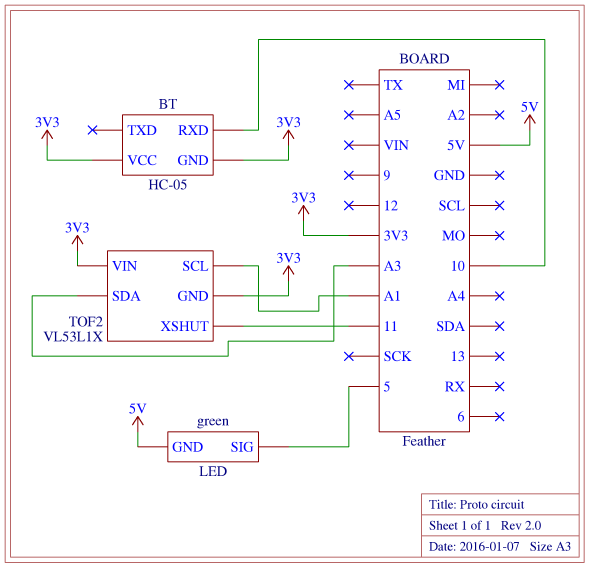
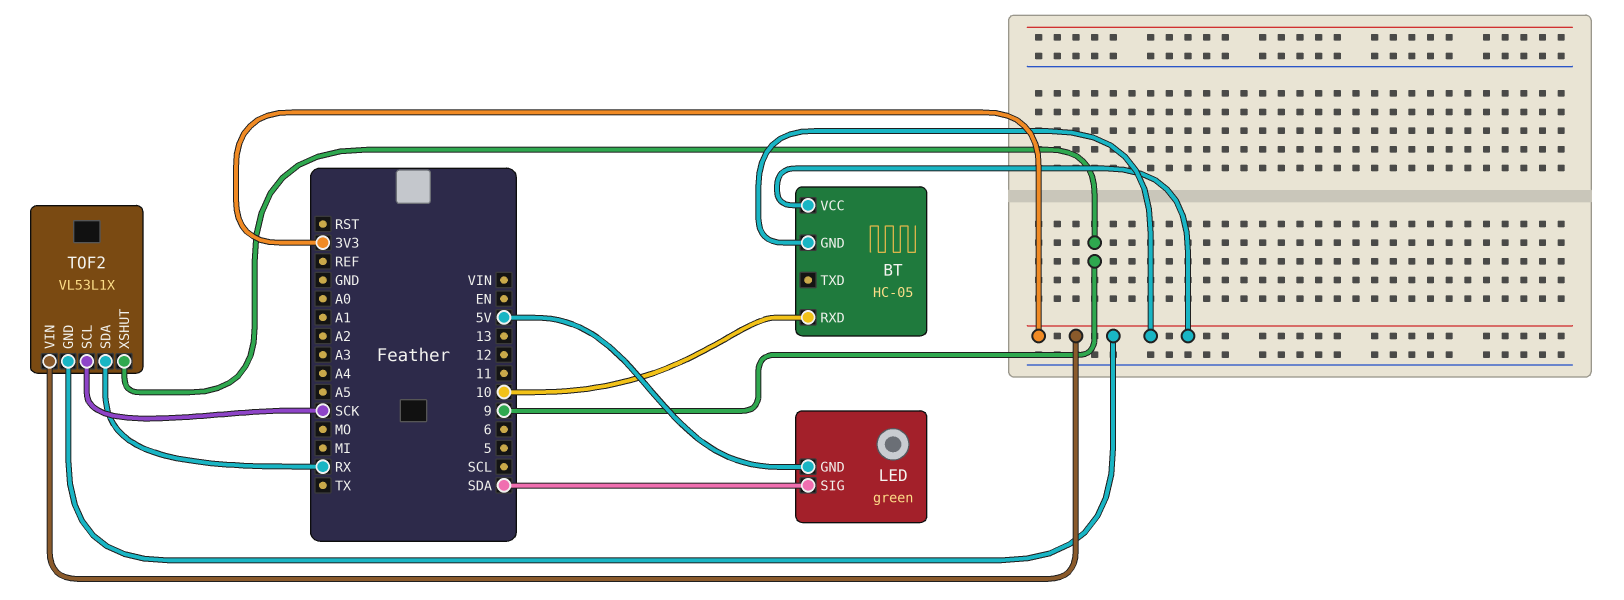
LED pin SIG: 5 -> SDA
TOF2 pin SCL: A1 -> SCK
TOF2 pin SDA: A3 -> RX
TOF2 pin XSHUT: 11 -> 9

